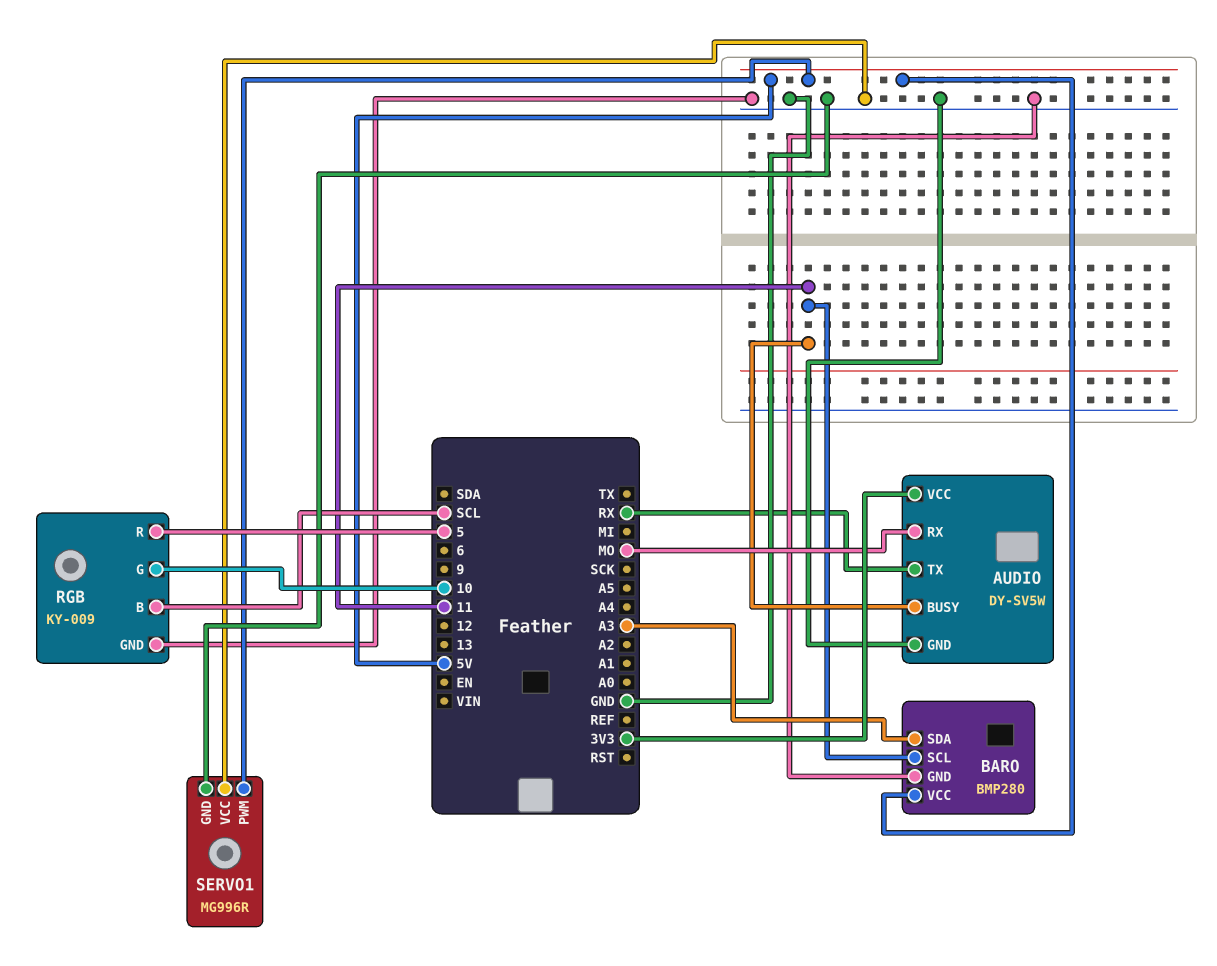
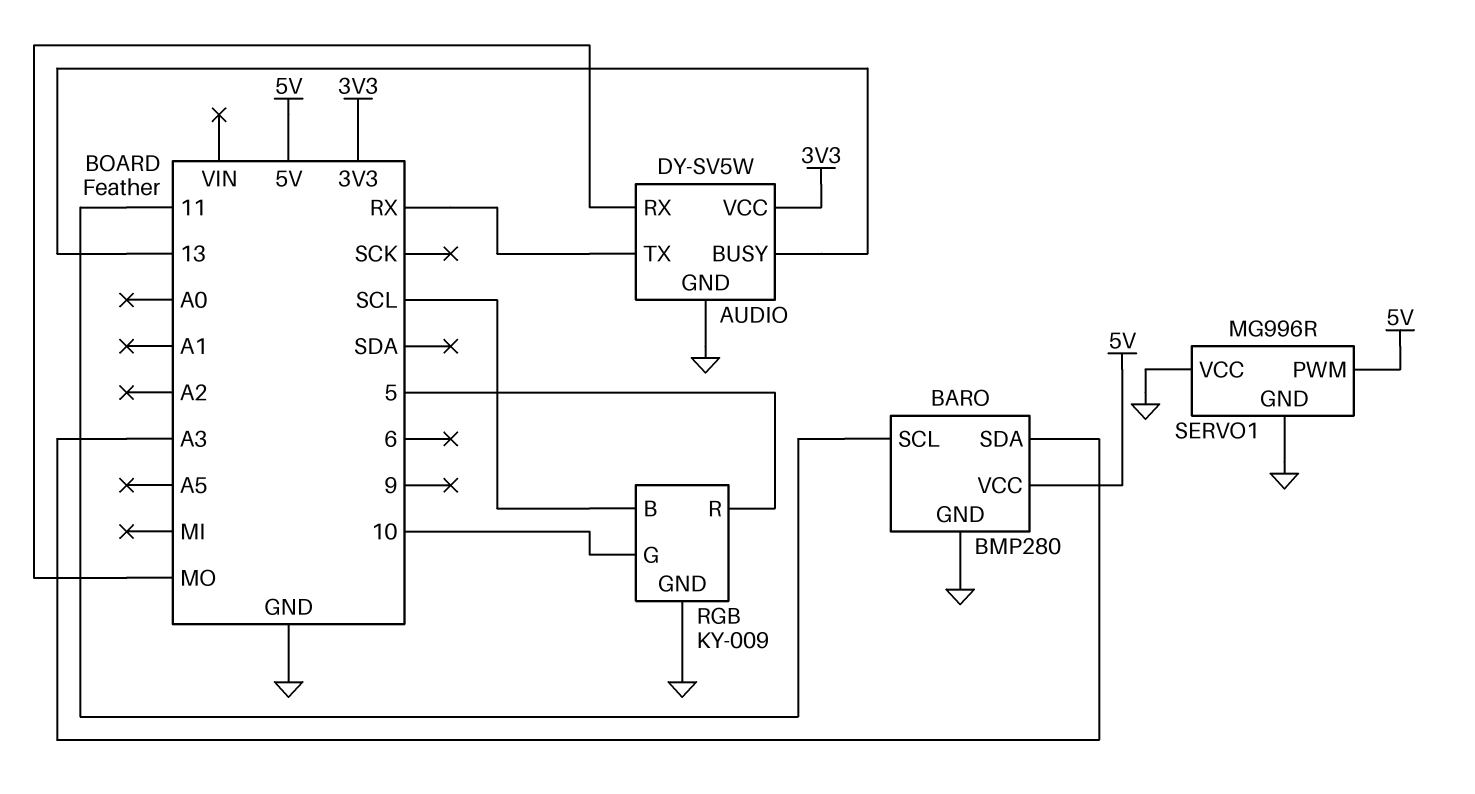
AUDIO pin BUSY: 11 -> 13

